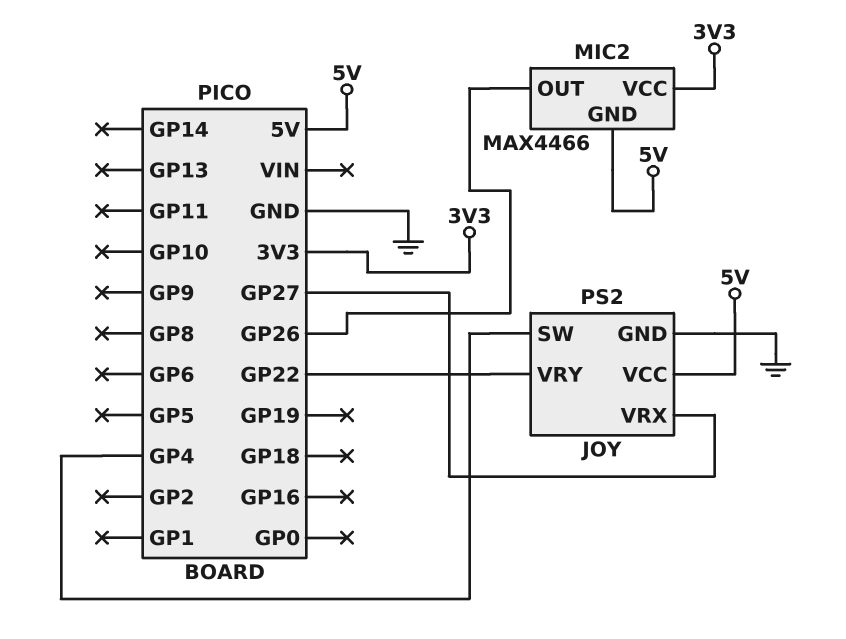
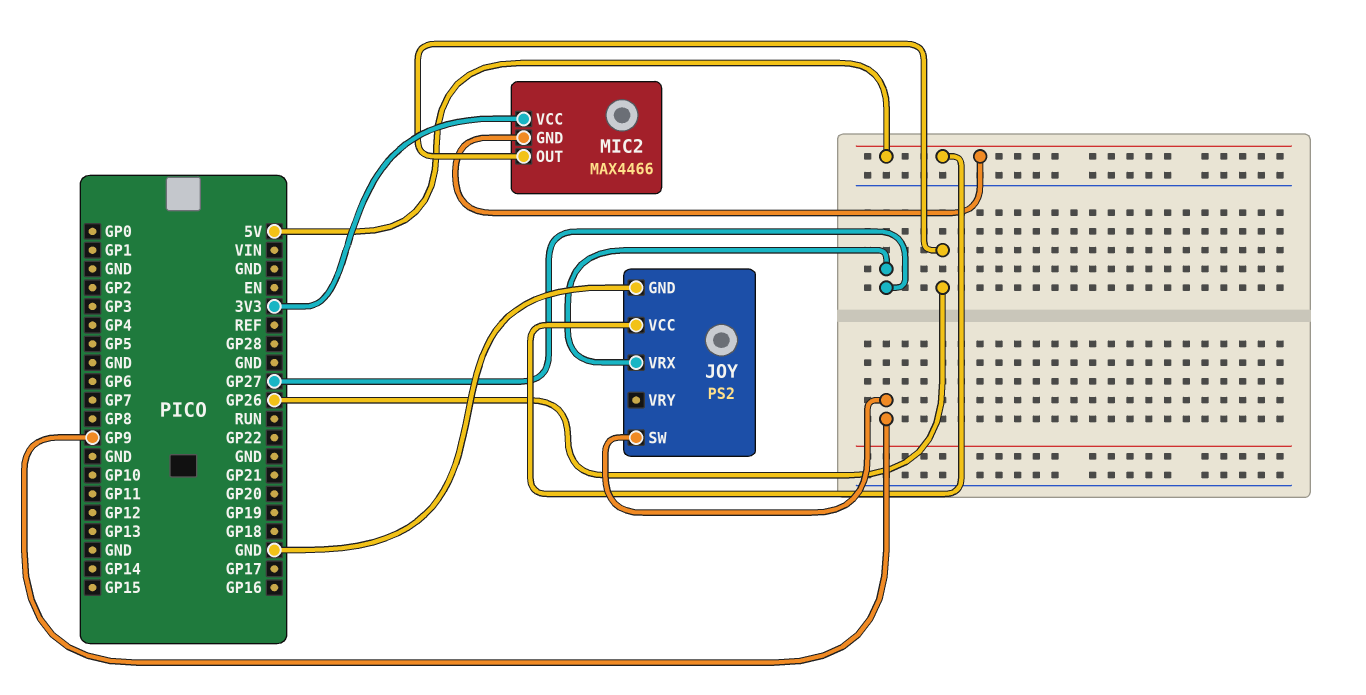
JOY pin SW: GP4 -> GP9
JOY pin VRY: GP22 -> none

